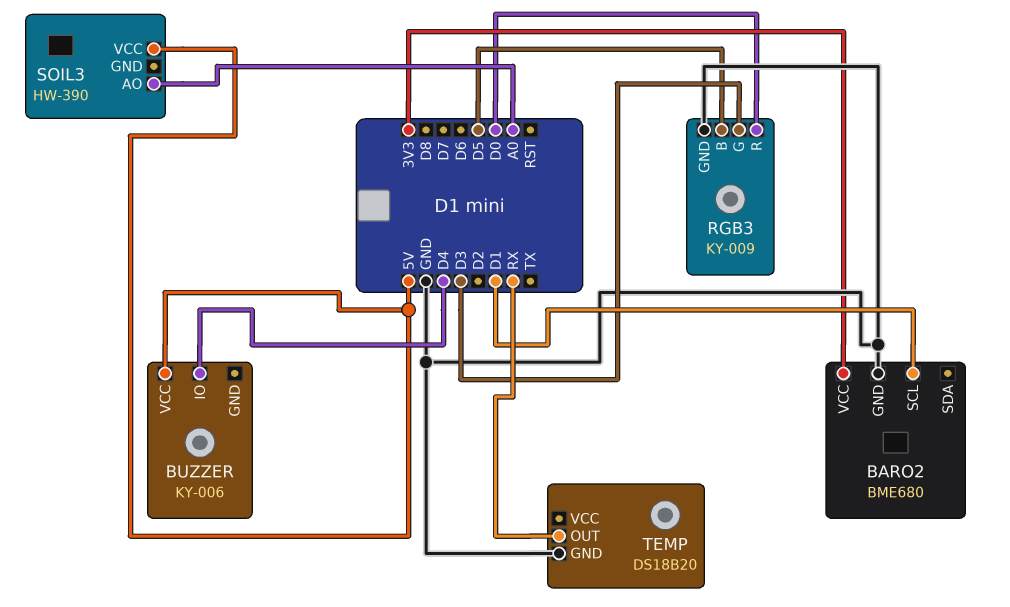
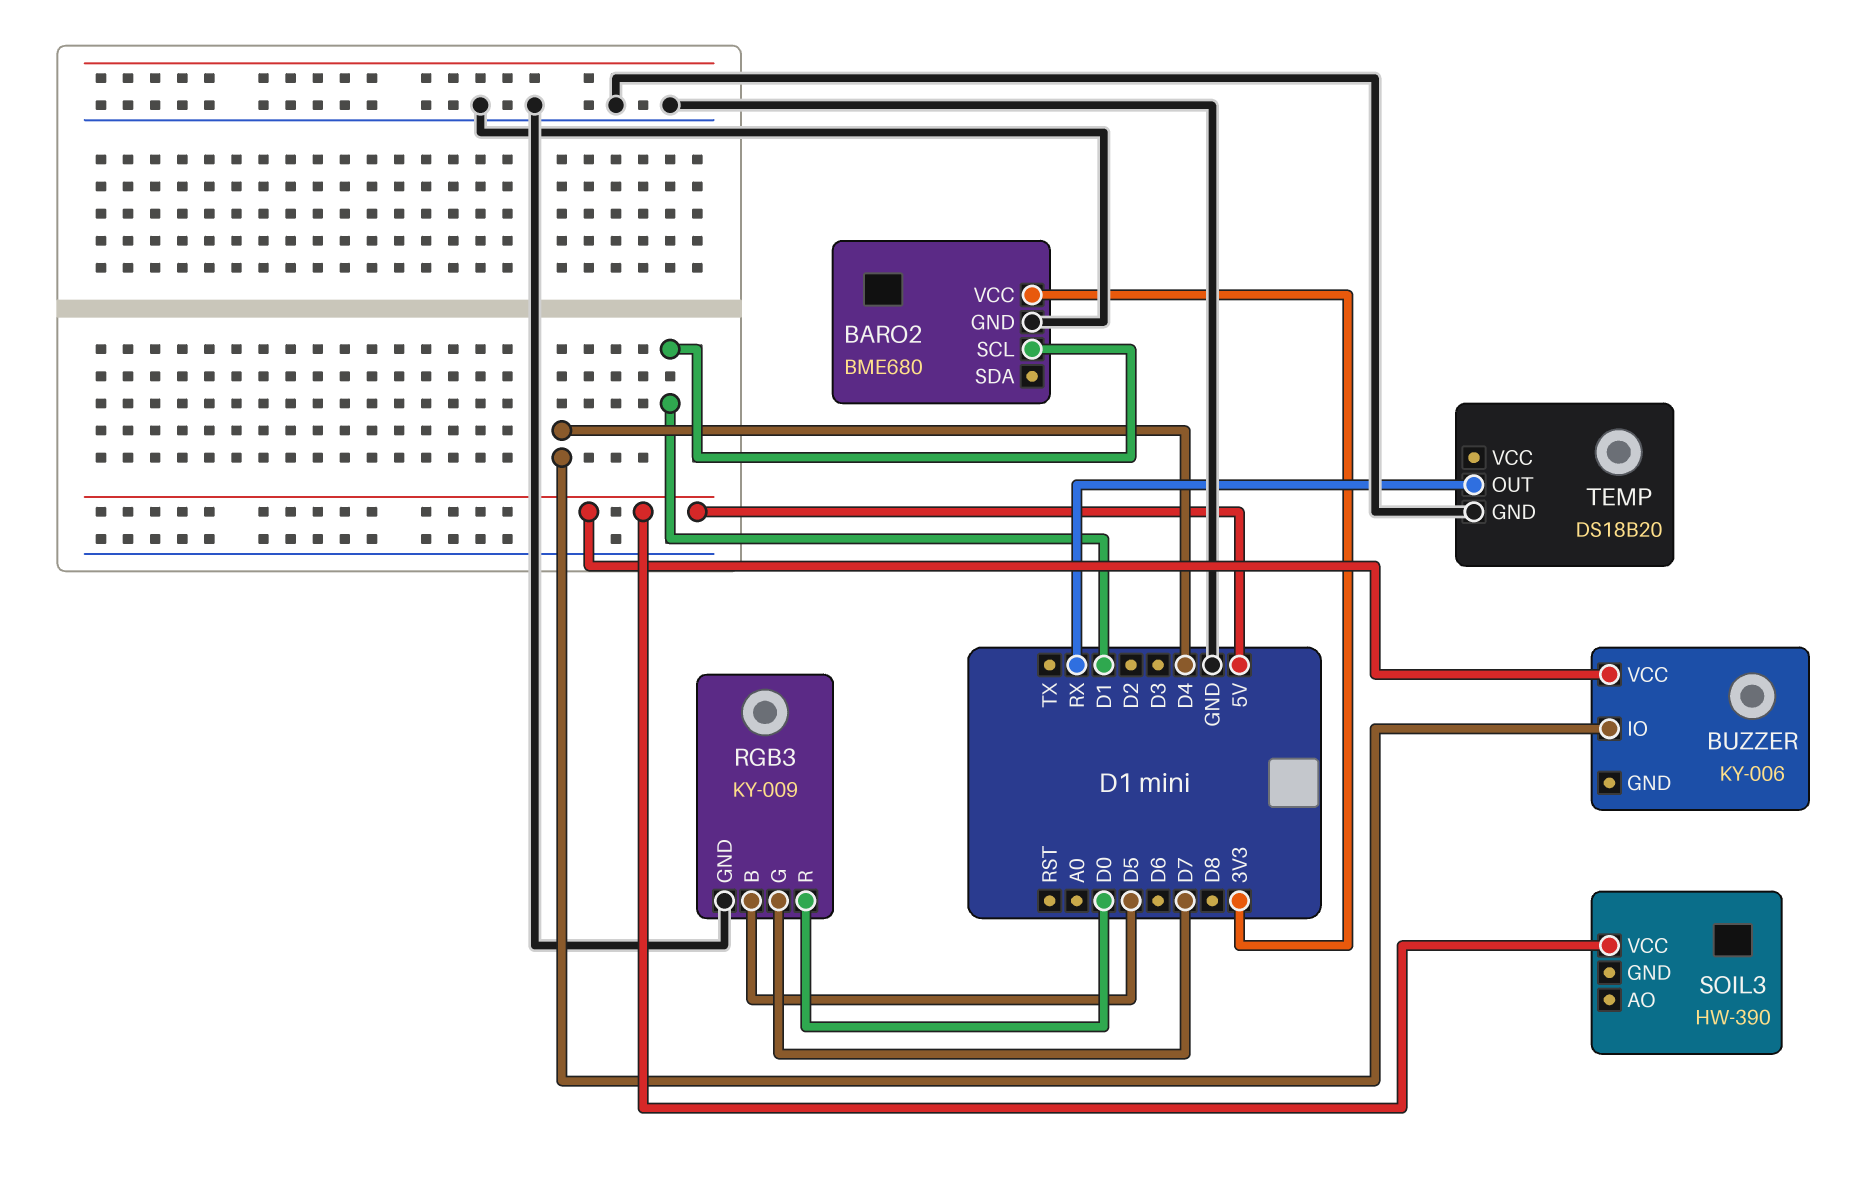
RGB3 pin G: D3 -> D7
SOIL3 pin AO: A0 -> none

